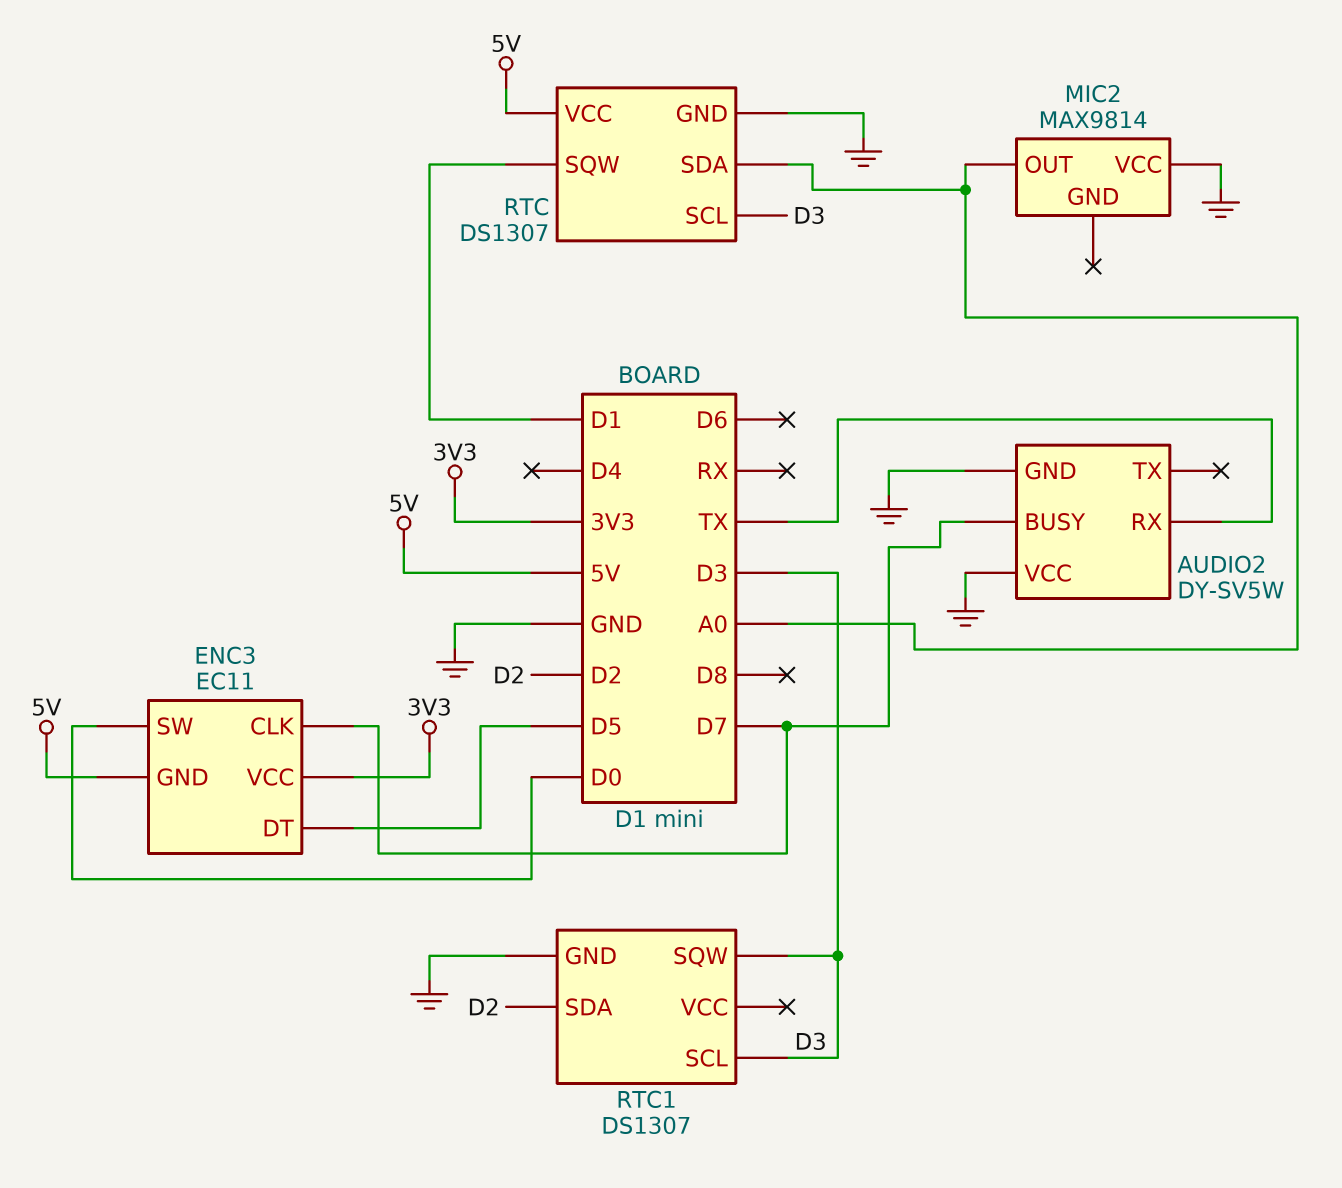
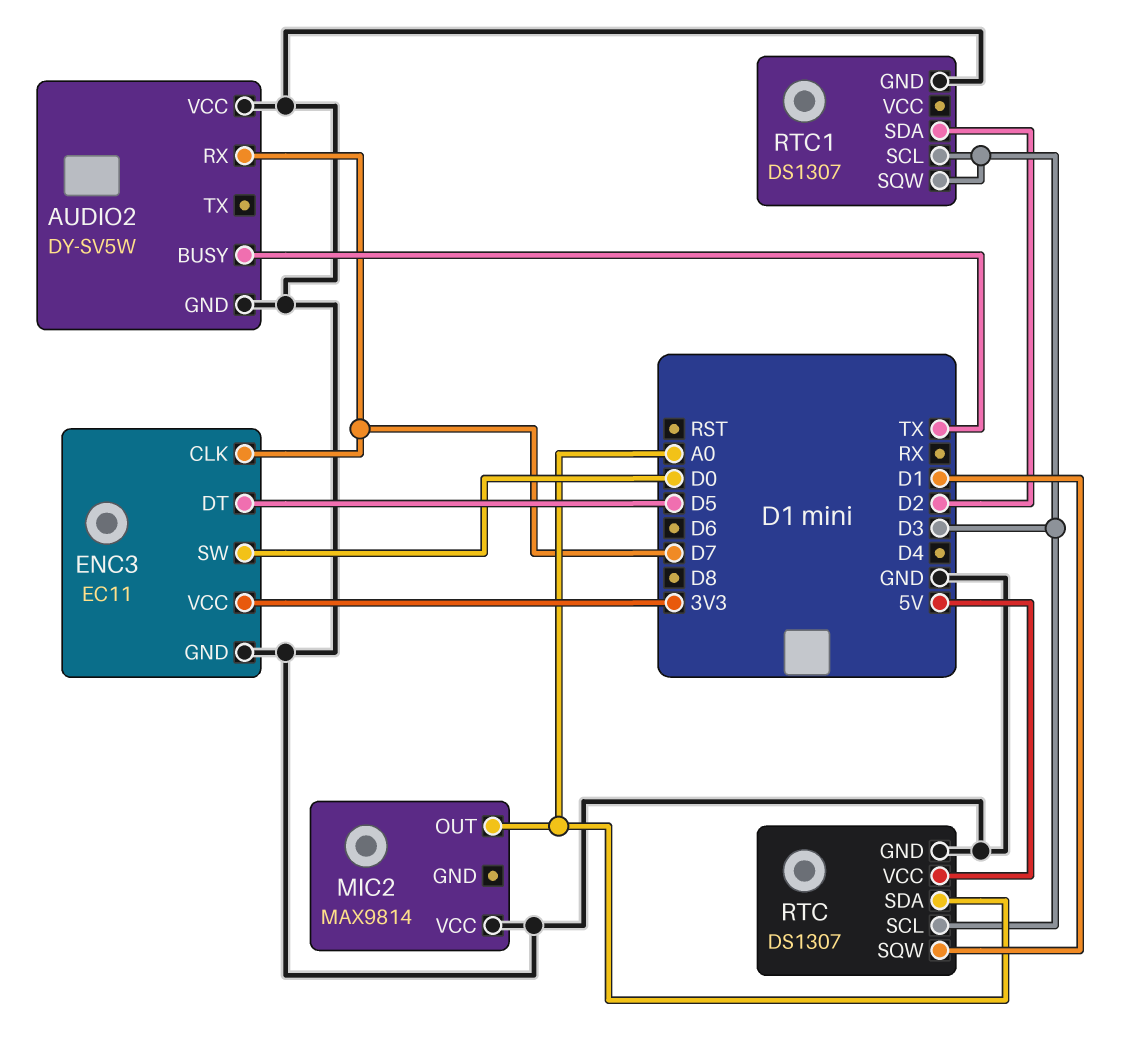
AUDIO2 pin BUSY: D7 -> TX
AUDIO2 pin RX: TX -> D7
ENC3 pin GND: 5V -> GND

